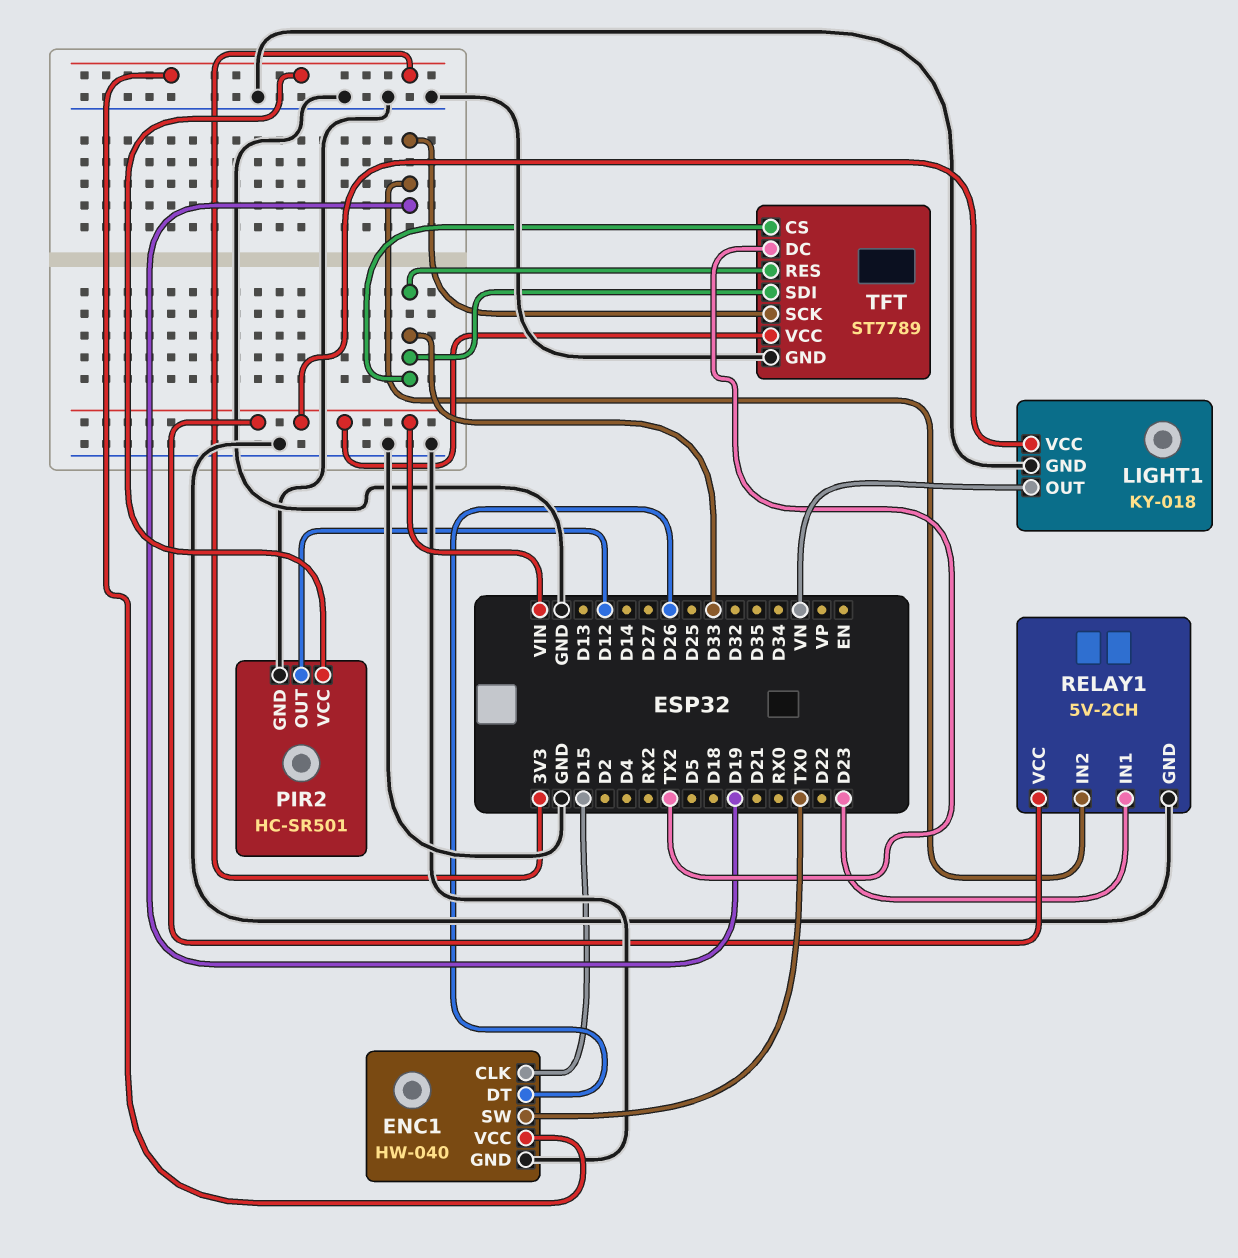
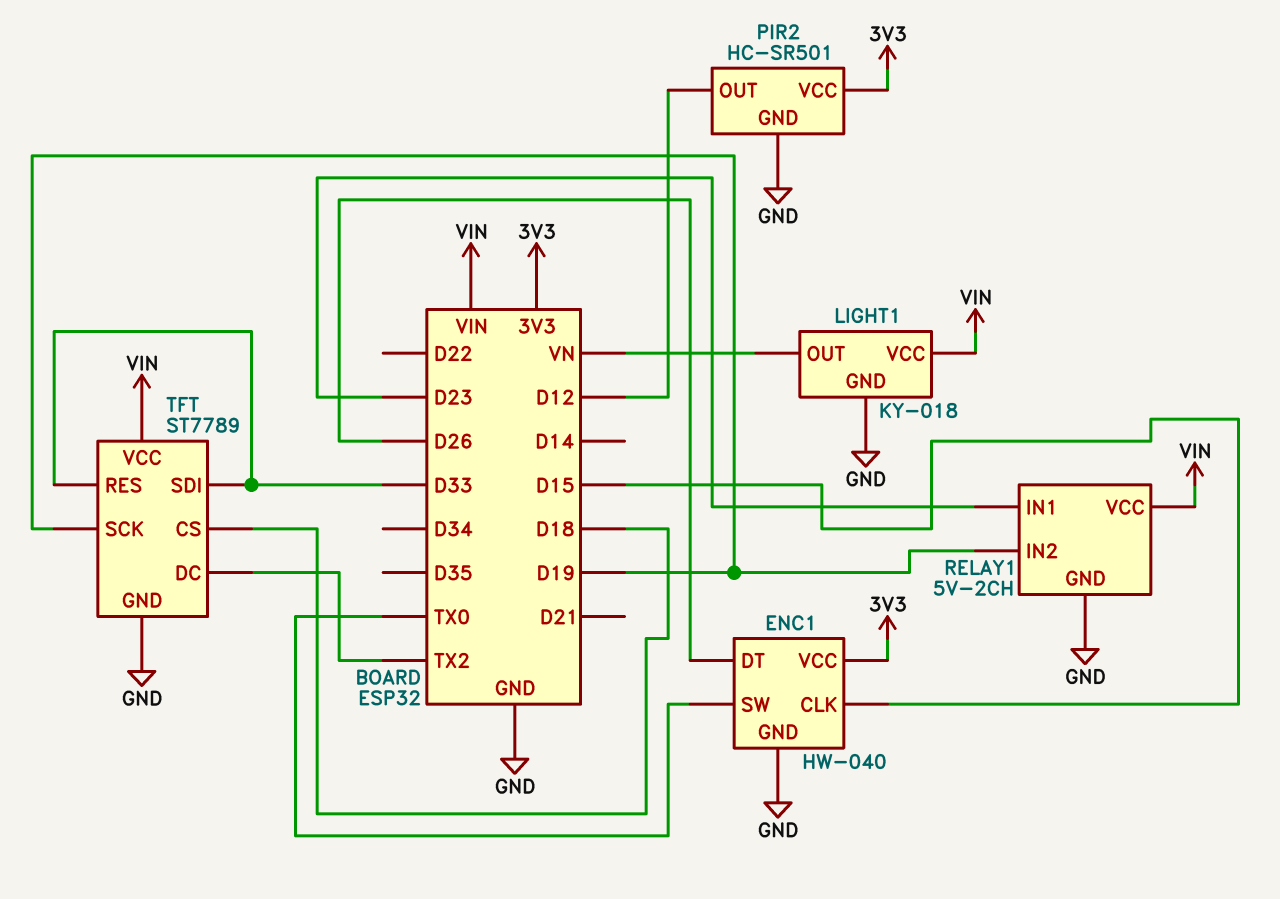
TFT pin CS: D33 -> D18

